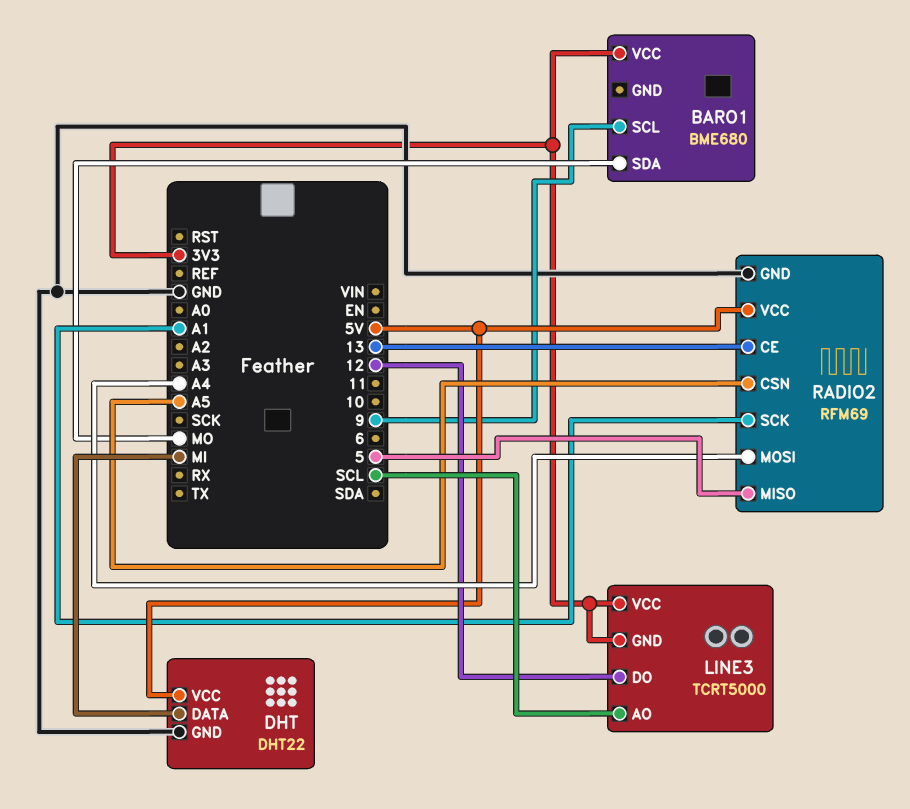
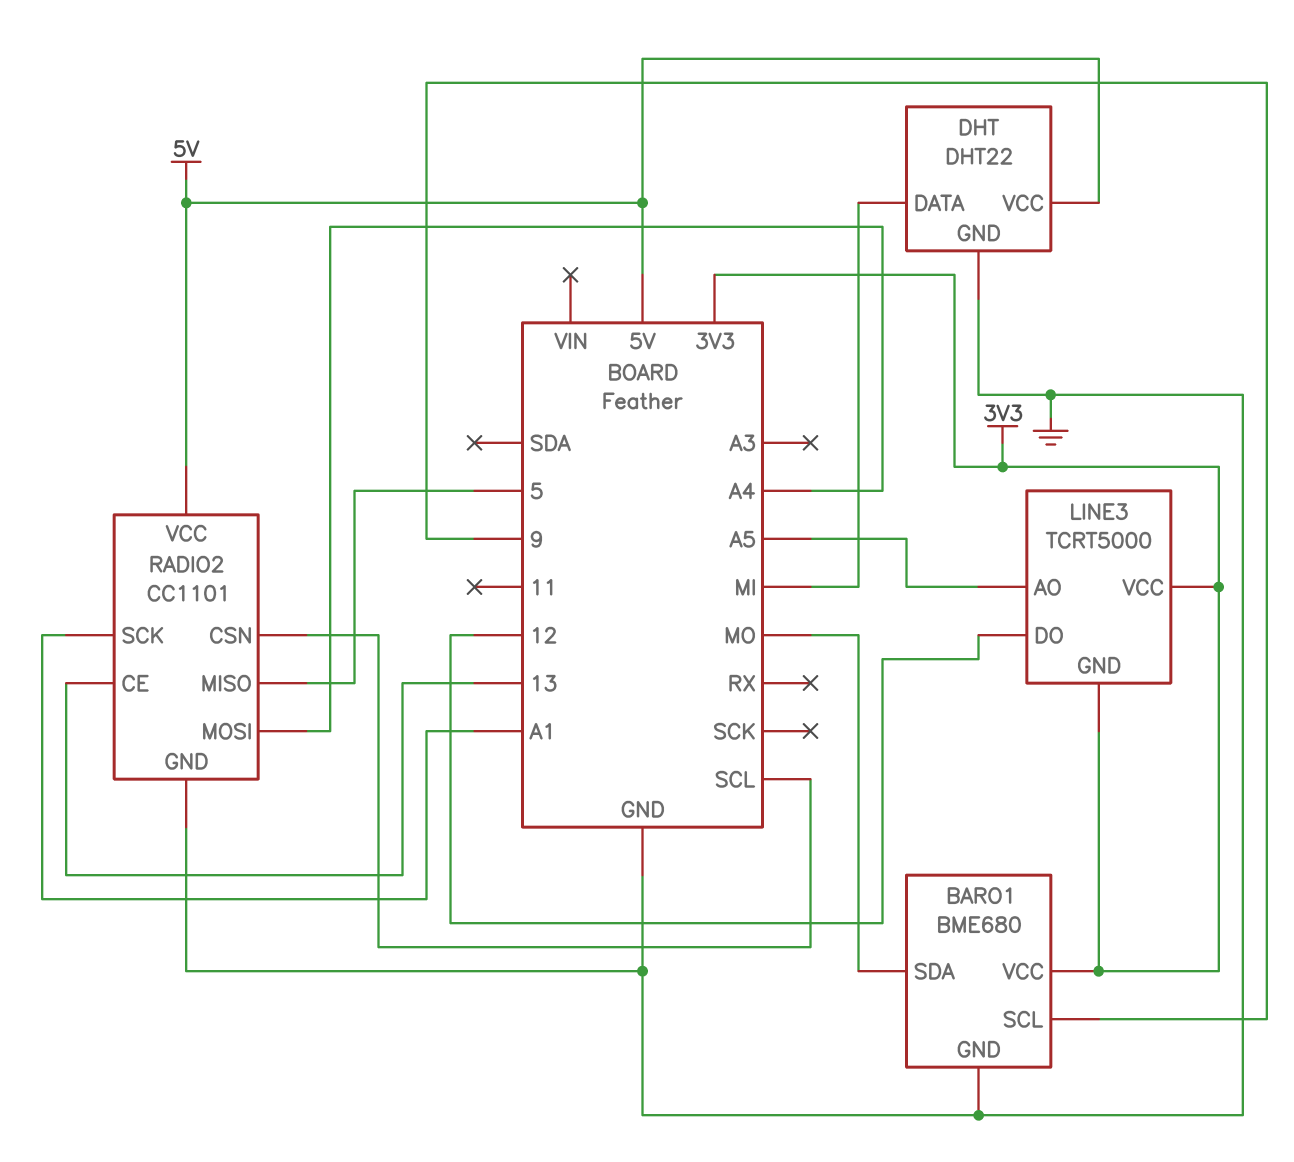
BARO1 pin GND: none -> GND
LINE3 pin AO: SCL -> A5
RADIO2: RFM69 -> CC1101
RADIO2 pin CSN: A5 -> SCL

